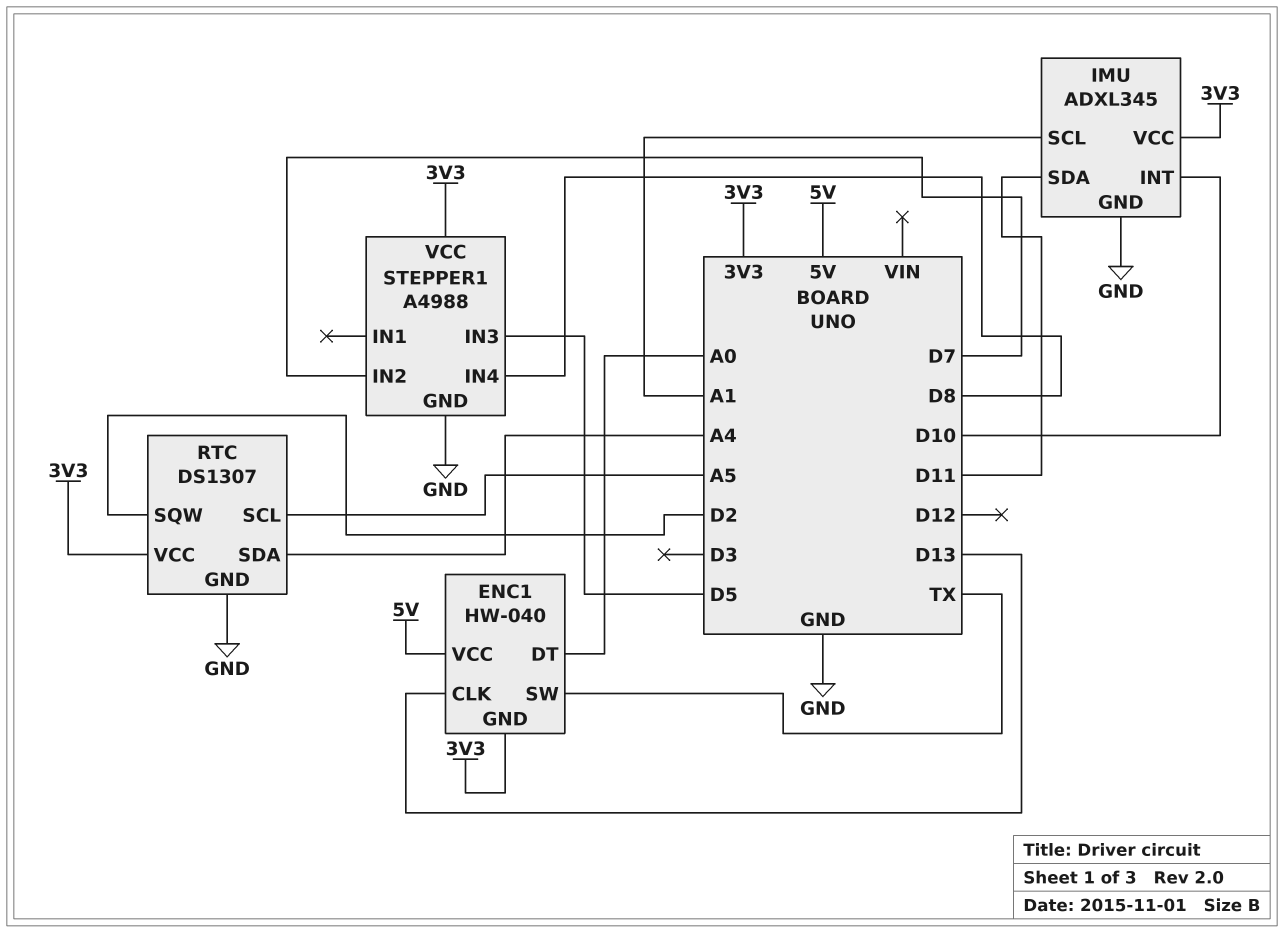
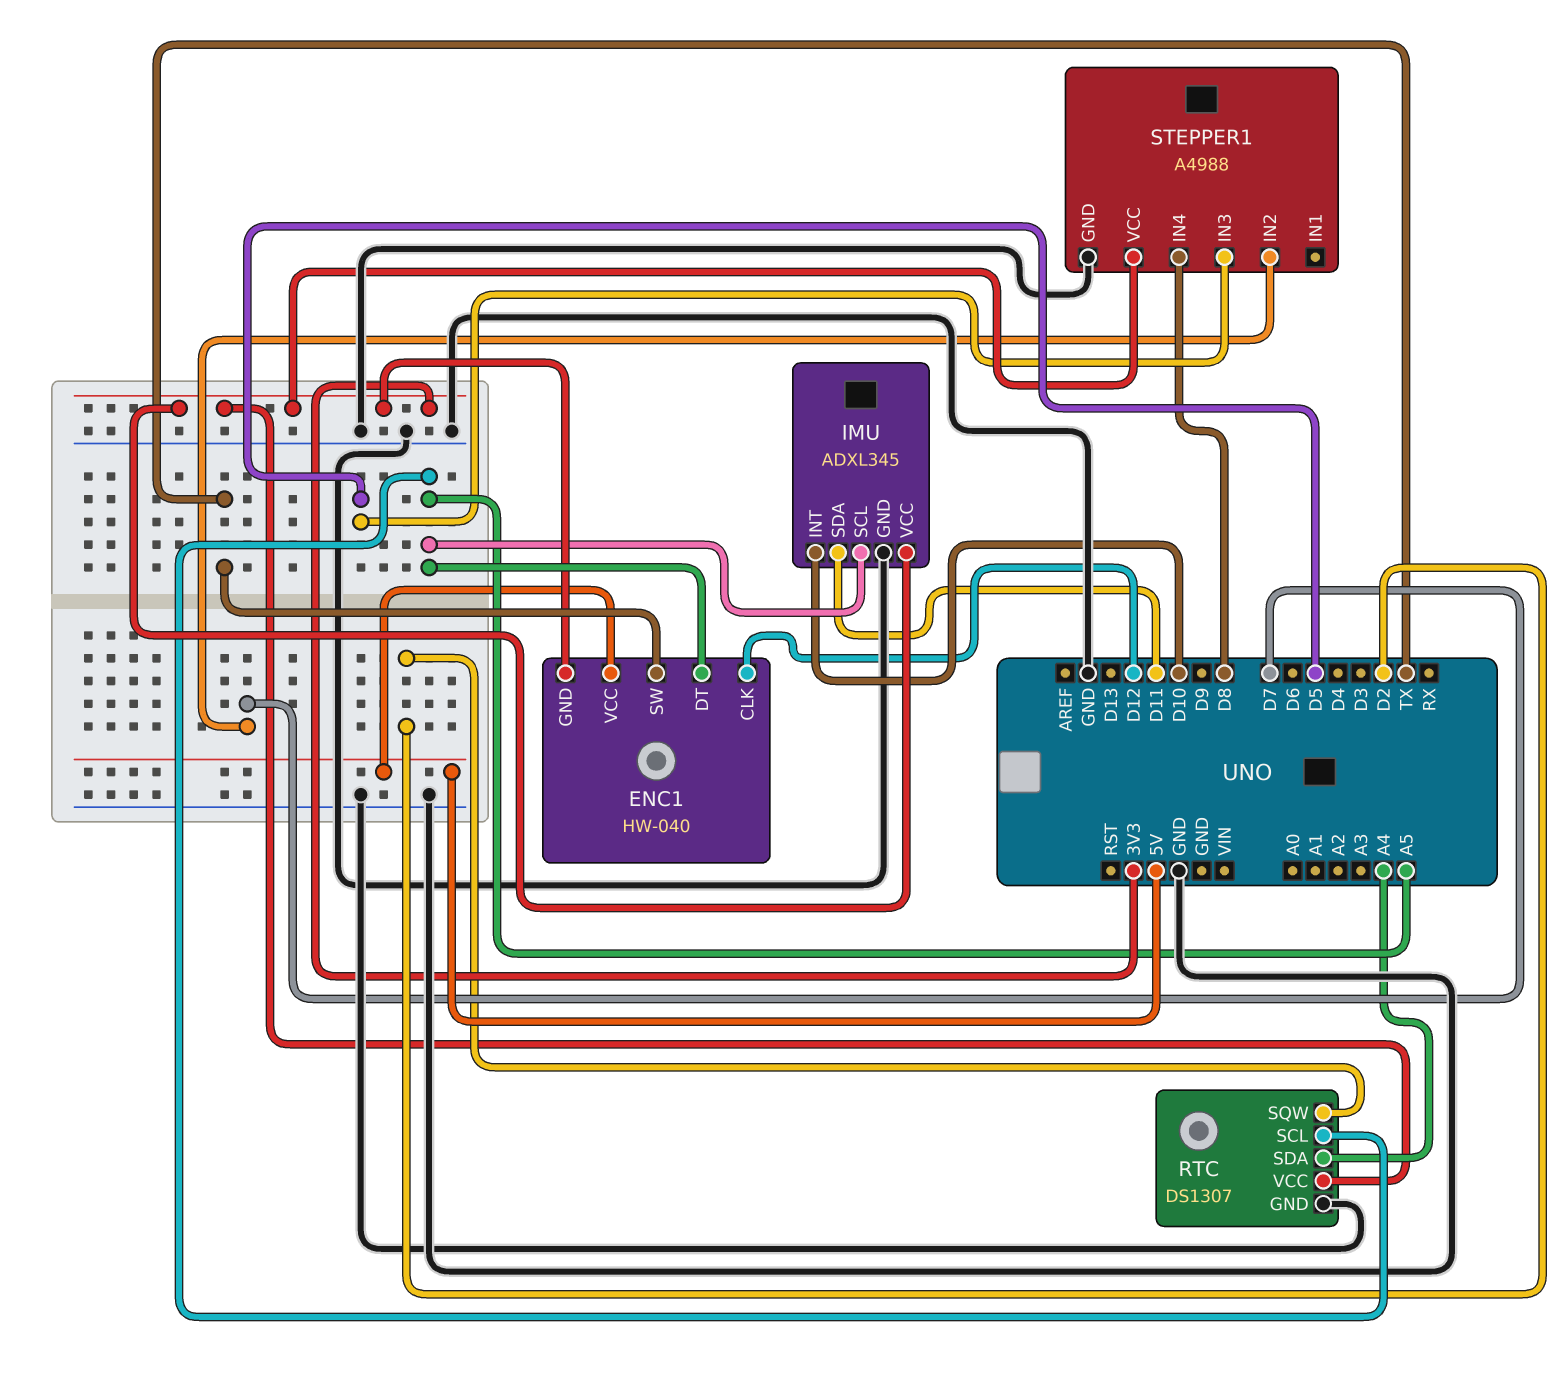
ENC1 pin CLK: D13 -> D12
ENC1 pin DT: A0 -> A5
IMU pin SCL: A1 -> A5

